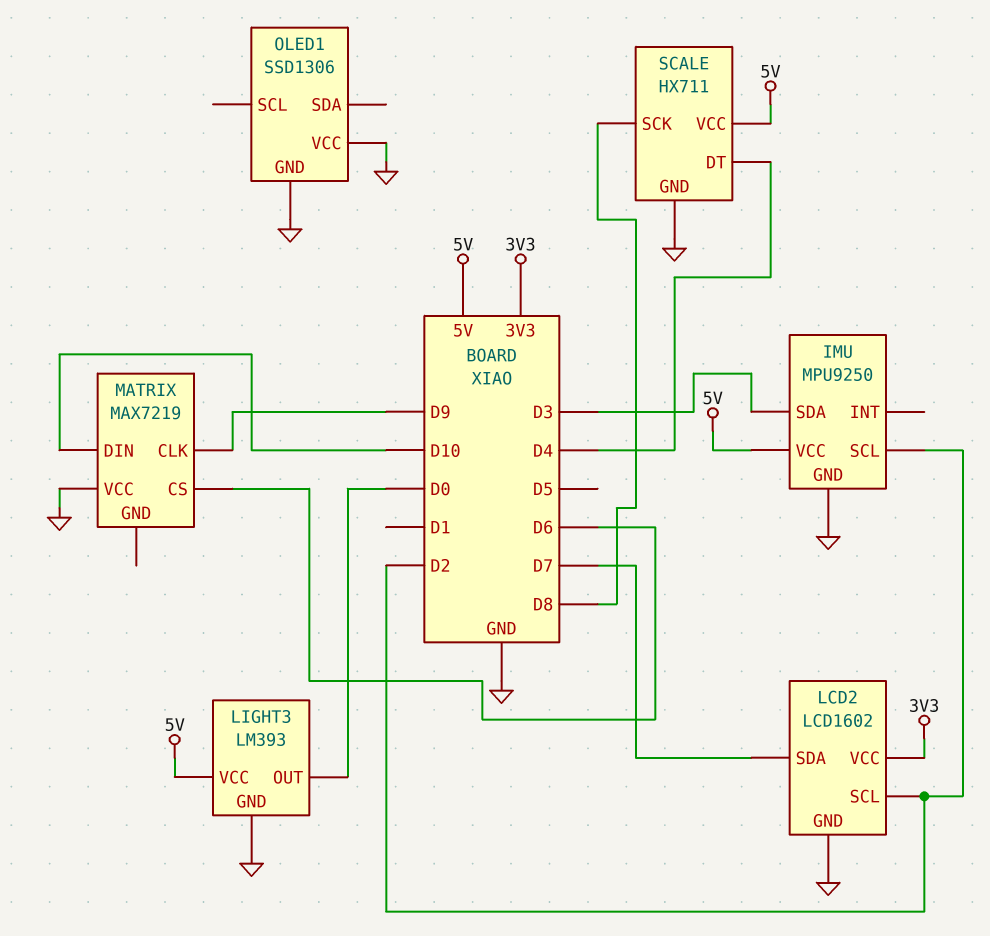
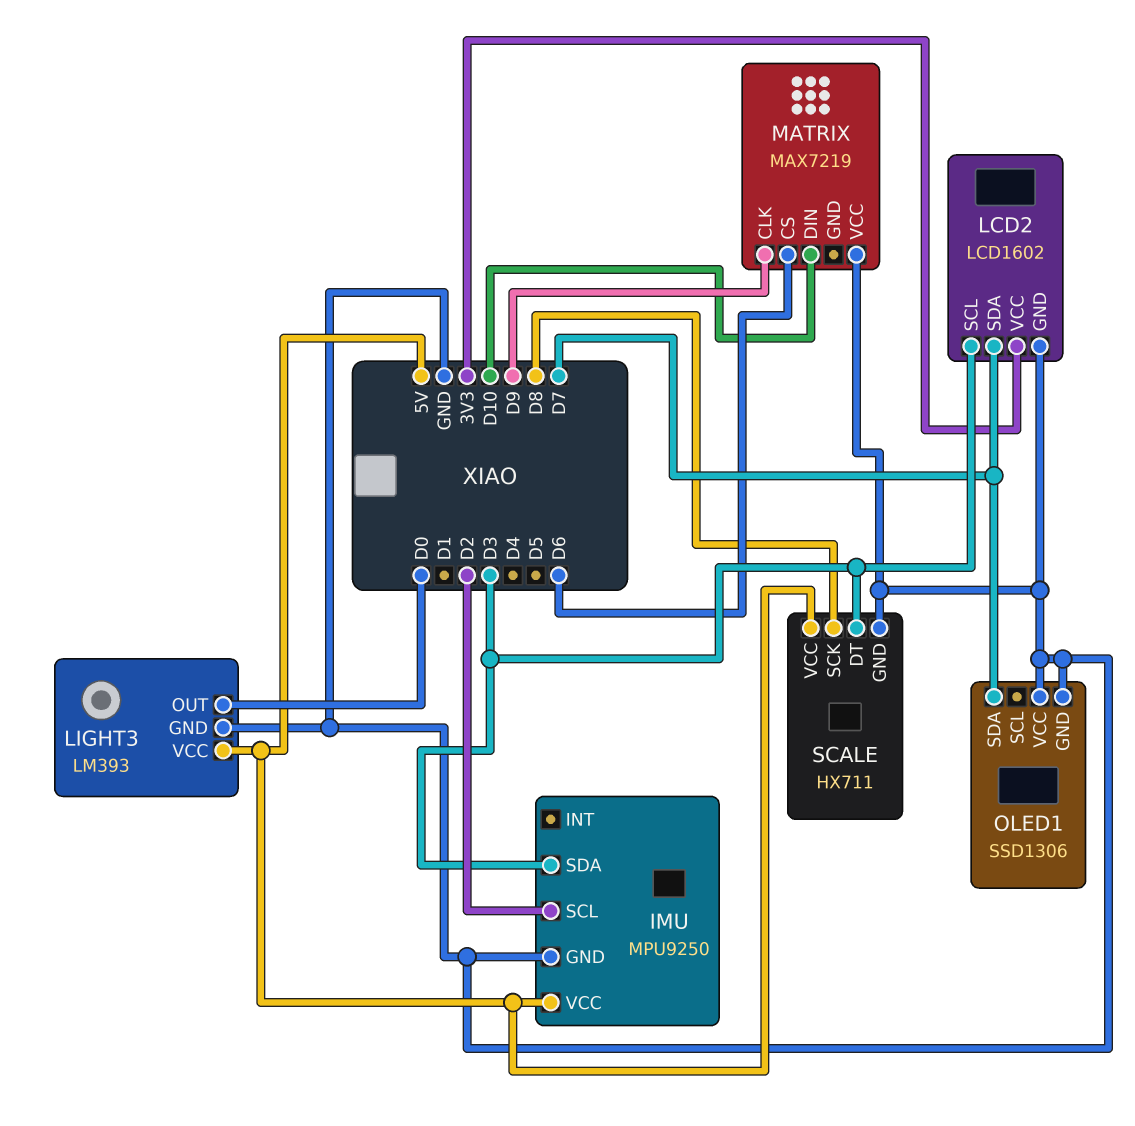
LCD2 pin SCL: D2 -> D3
OLED1 pin SDA: none -> D7
SCALE pin DT: D4 -> D3

